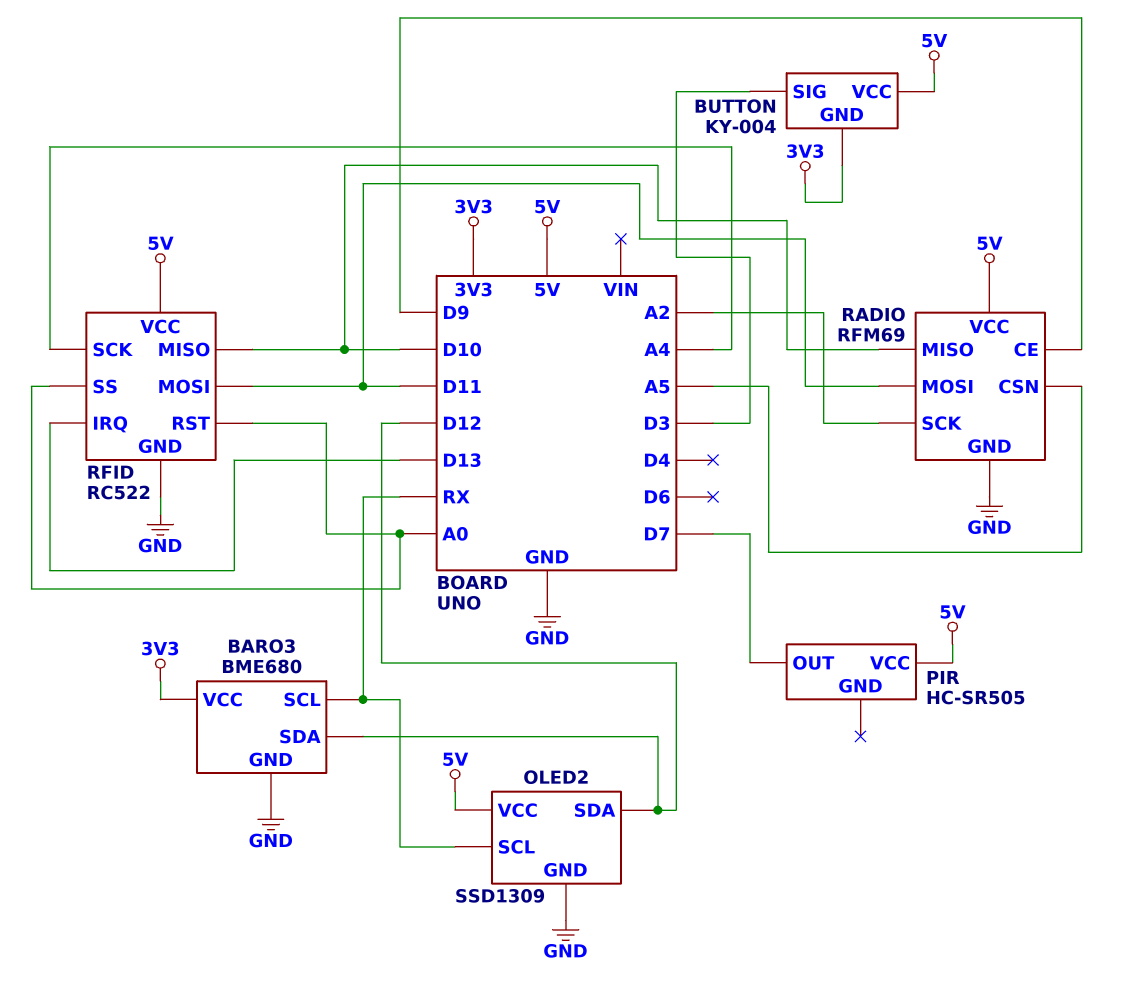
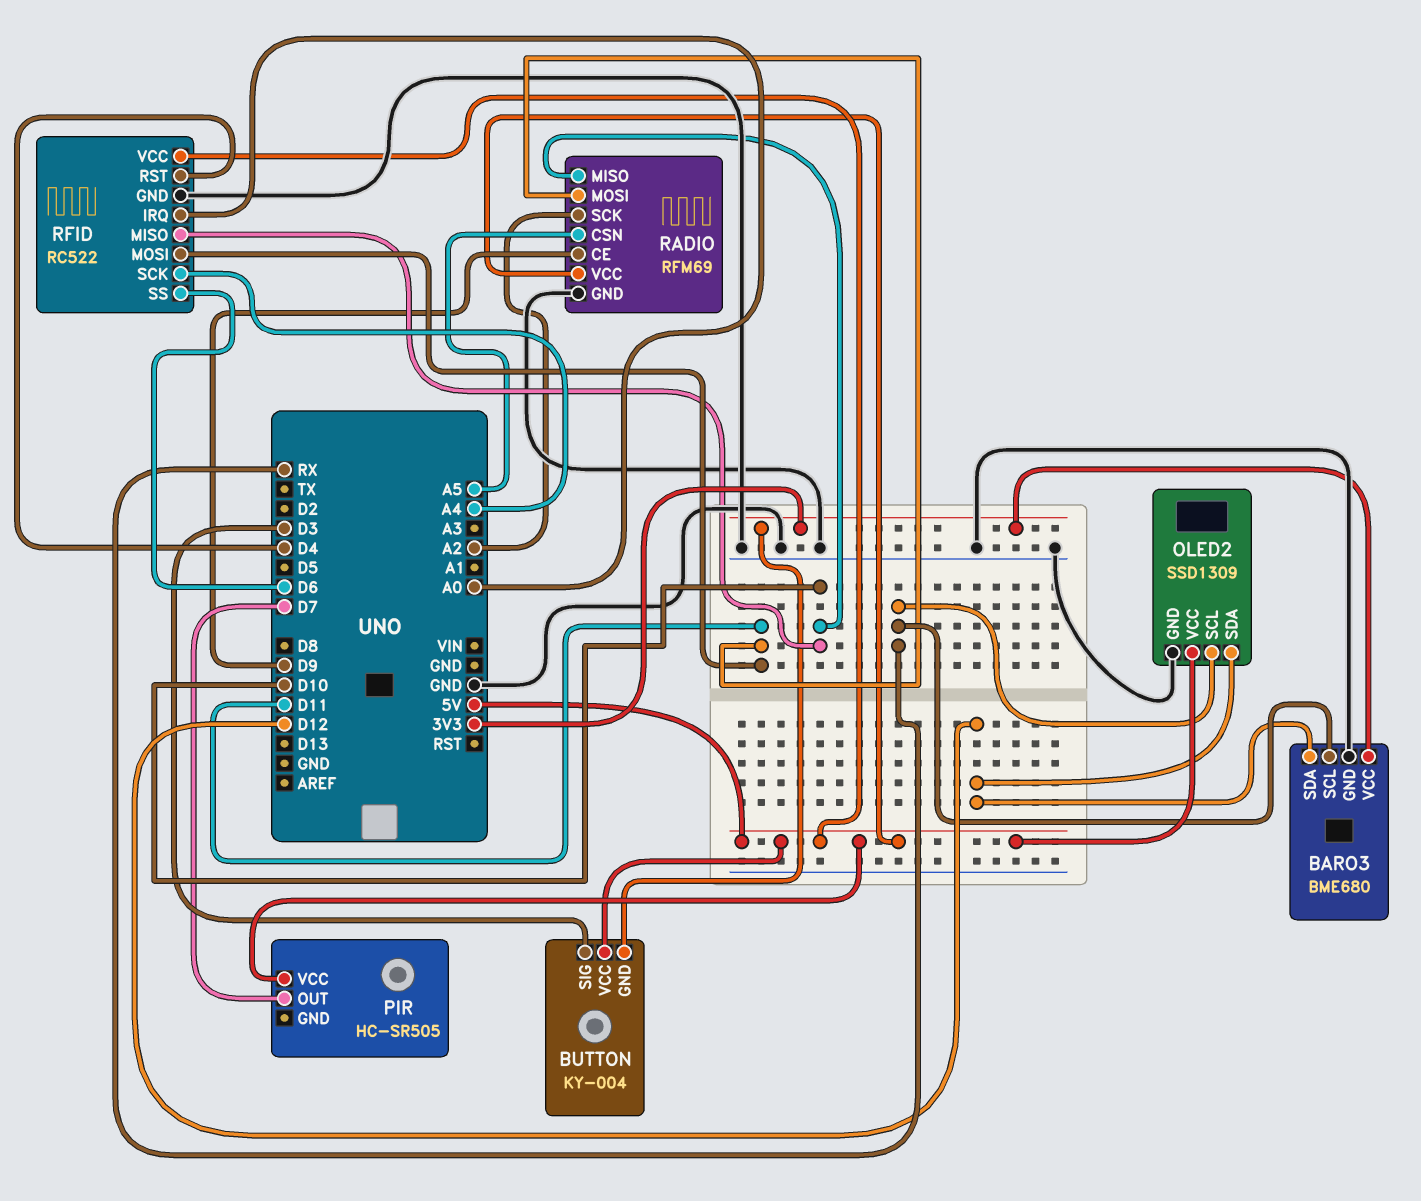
RFID pin IRQ: D13 -> A0
RFID pin RST: A0 -> D4
RFID pin SS: A0 -> D6

